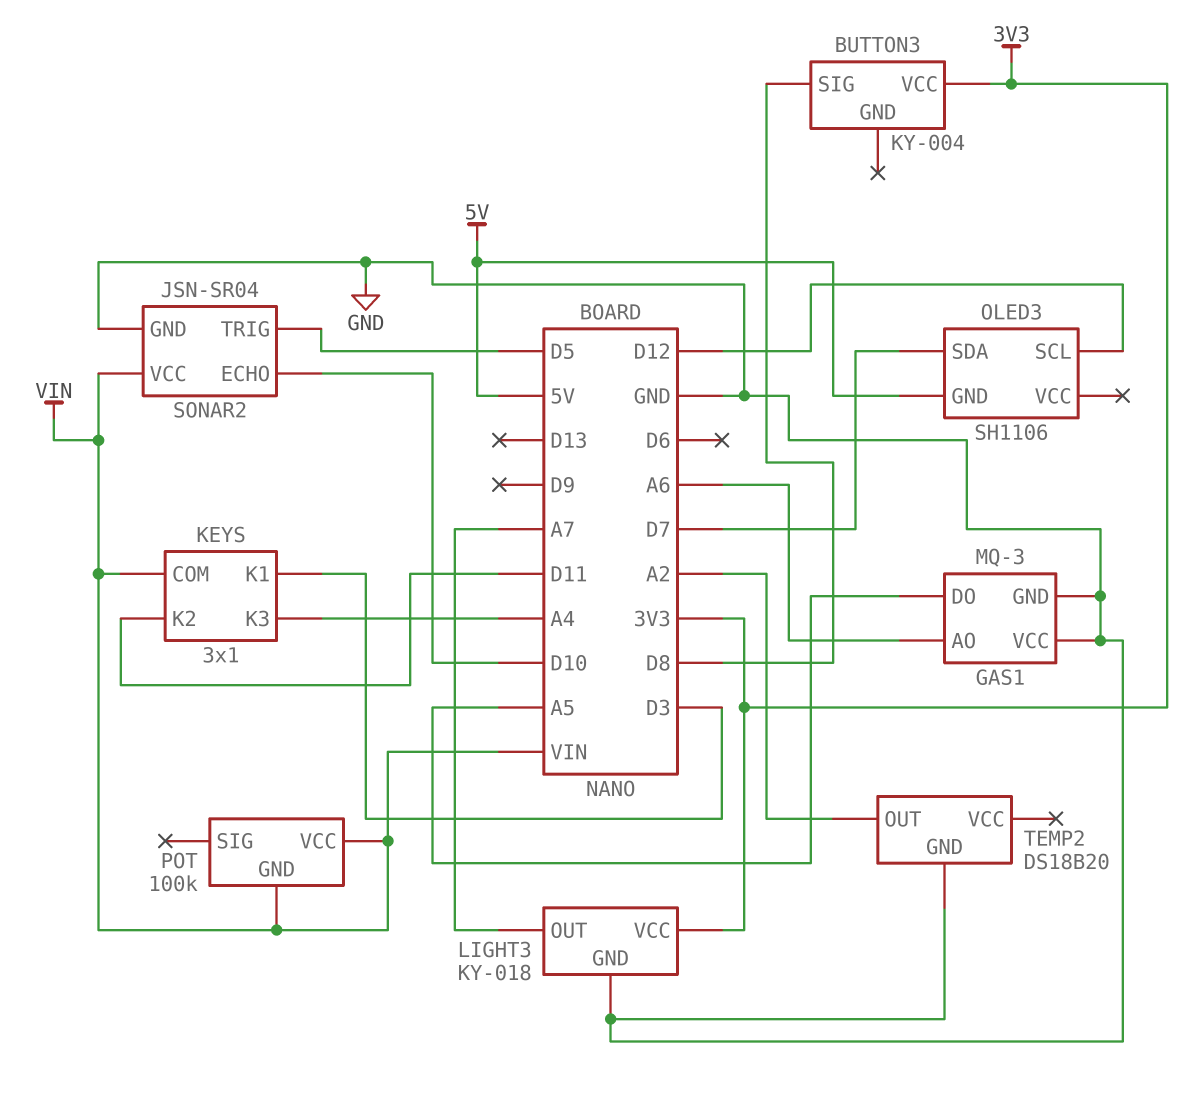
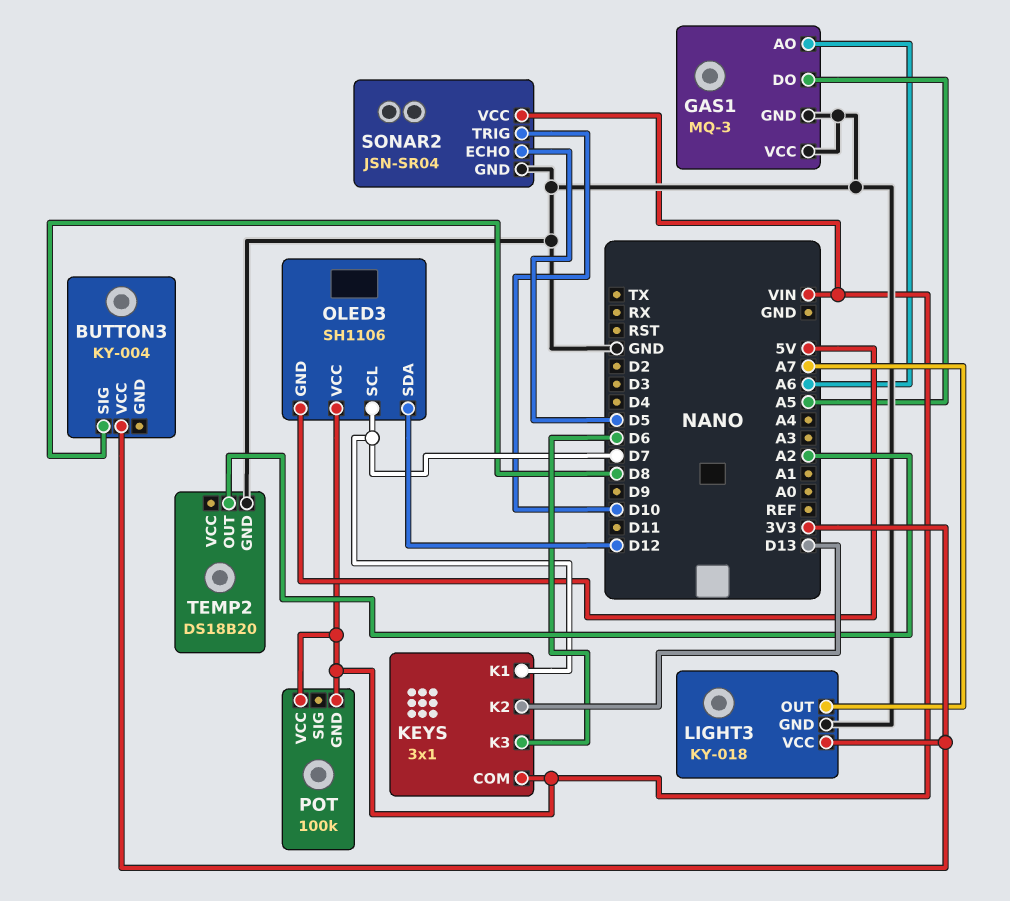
KEYS pin K1: D3 -> D7
KEYS pin K2: D11 -> D13
KEYS pin K3: A4 -> D6
OLED3 pin SCL: D12 -> D7
OLED3 pin SDA: D7 -> D12
OLED3 pin VCC: none -> VIN
SONAR2 pin ECHO: D10 -> D5
SONAR2 pin TRIG: D5 -> D10

